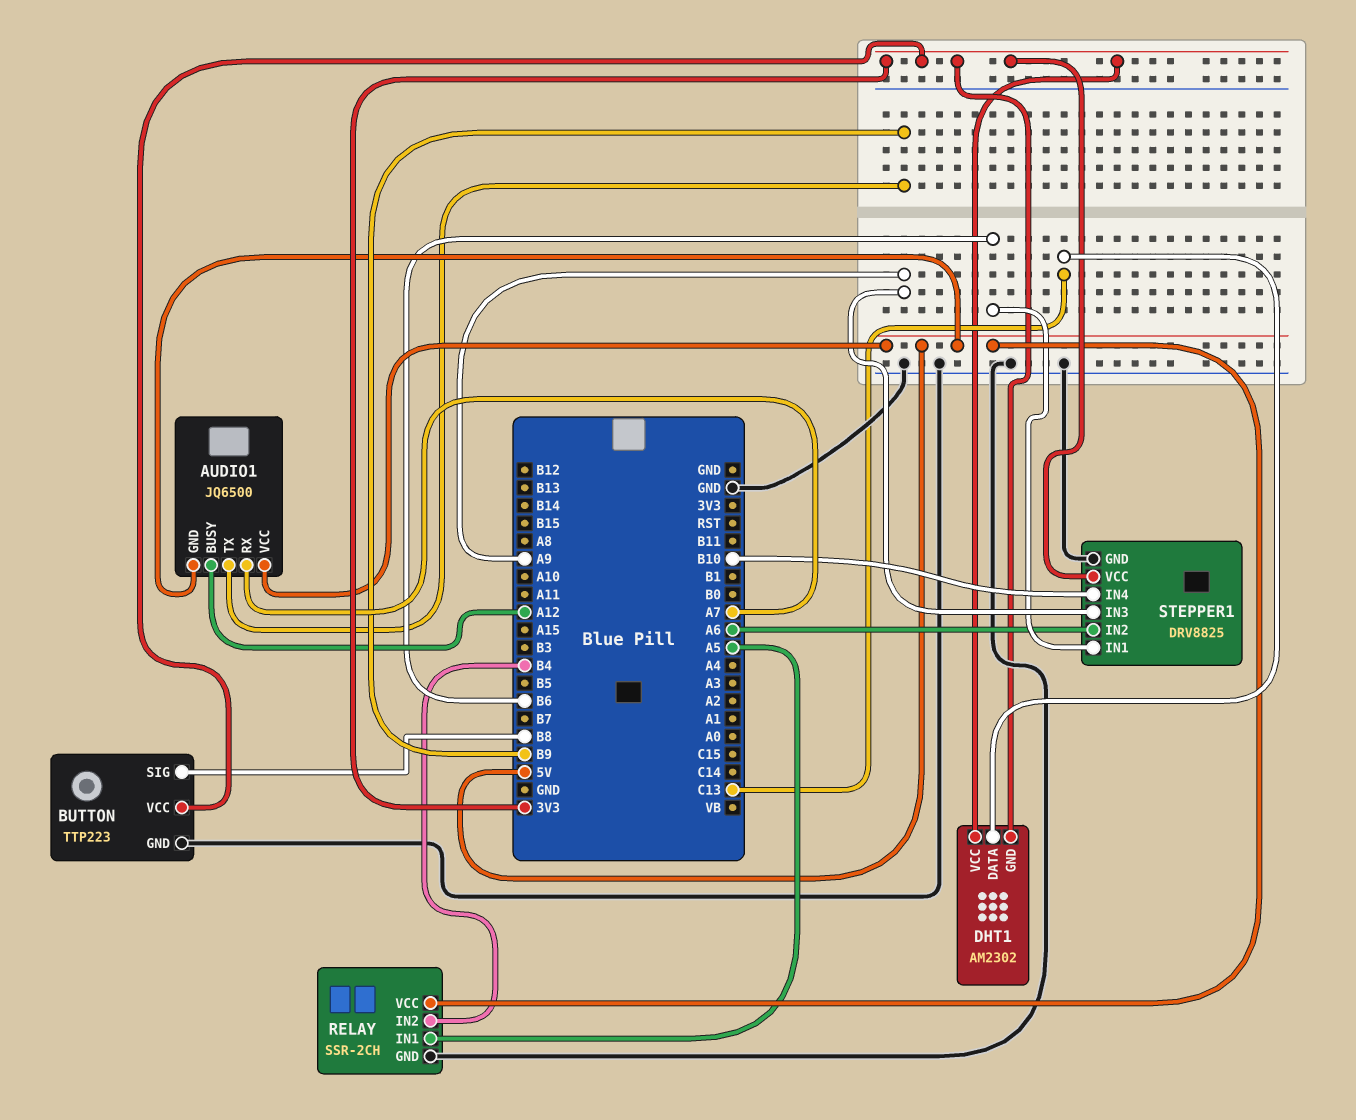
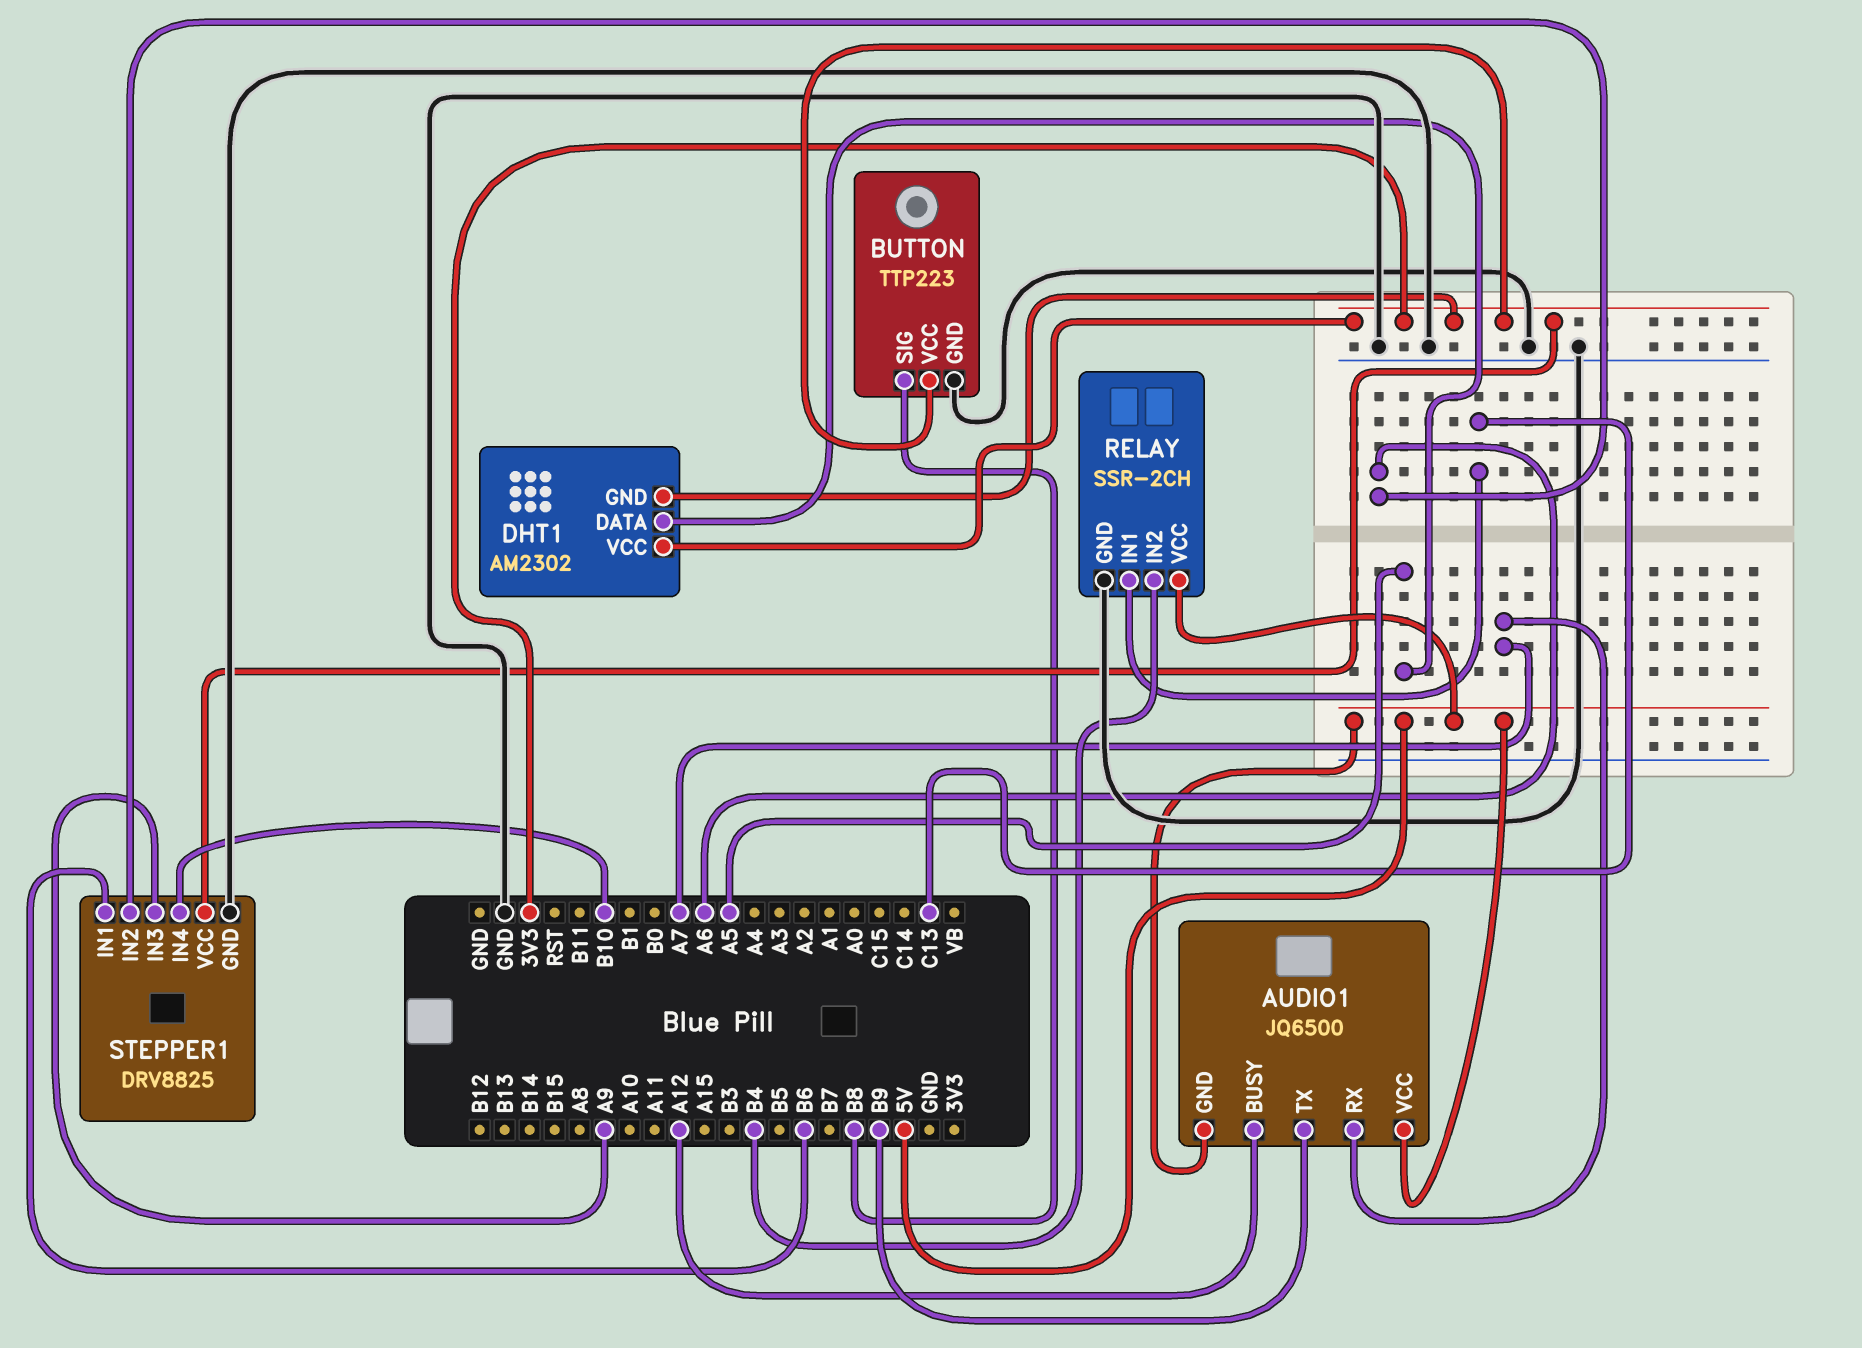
DHT1 pin DATA: C13 -> A5
RELAY pin IN1: A5 -> C13

